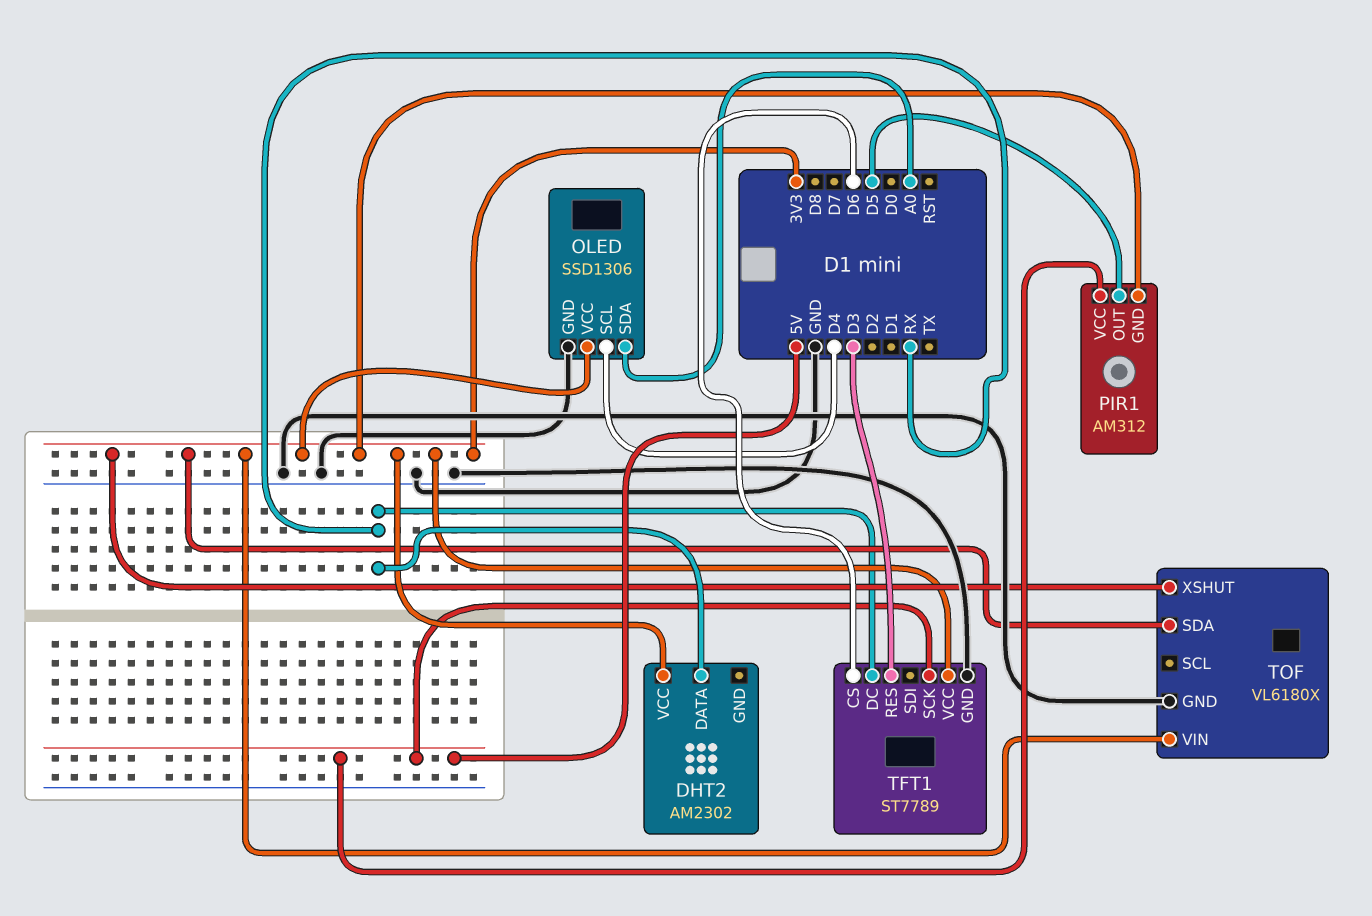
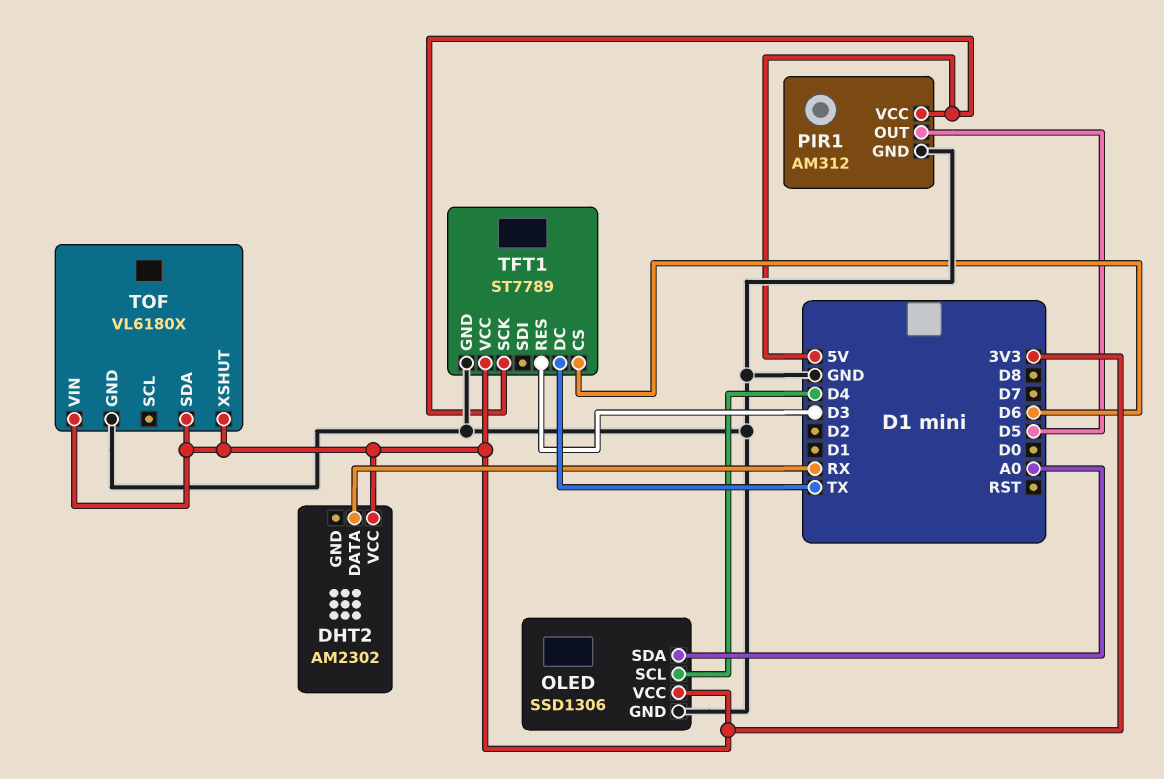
PIR1 pin GND: 3V3 -> GND
TFT1 pin DC: RX -> TX

